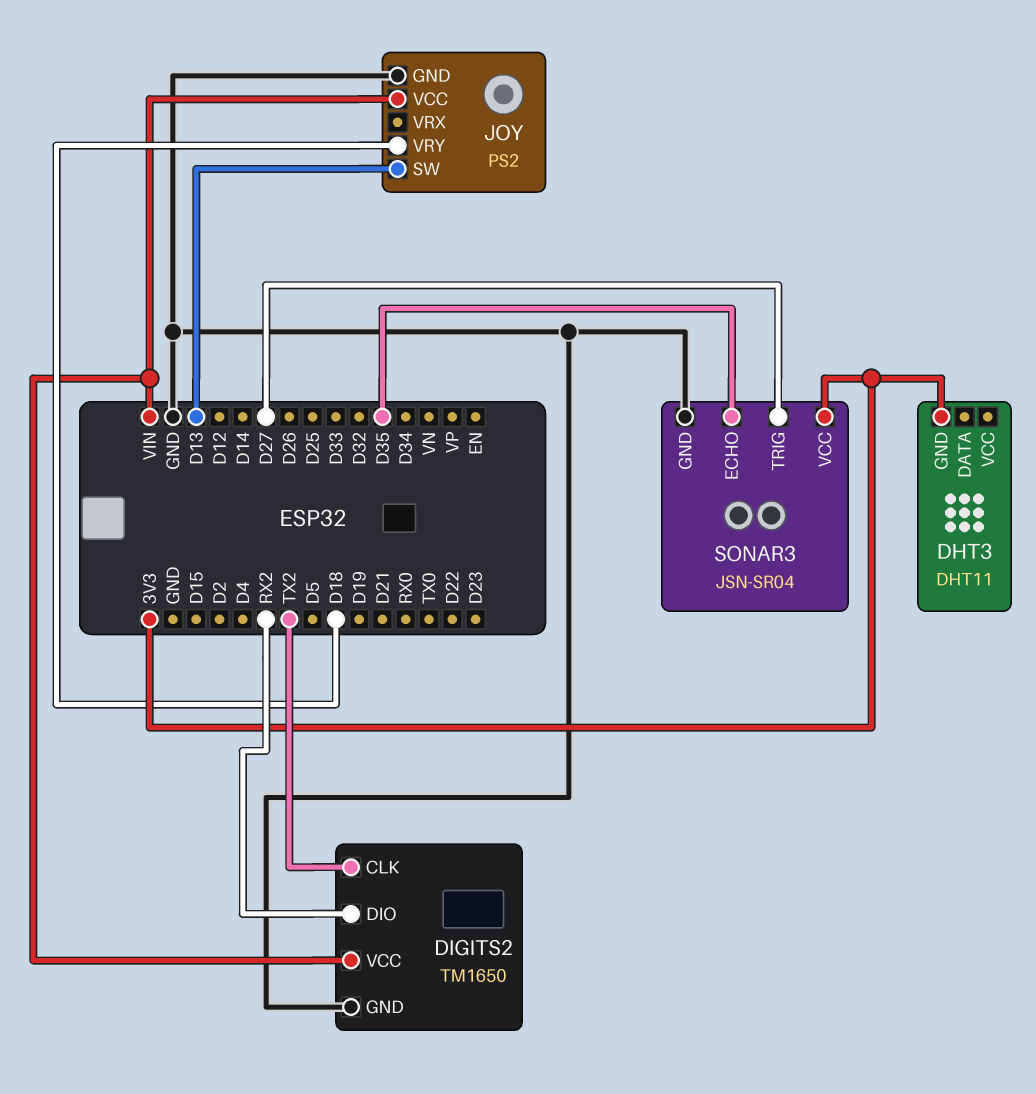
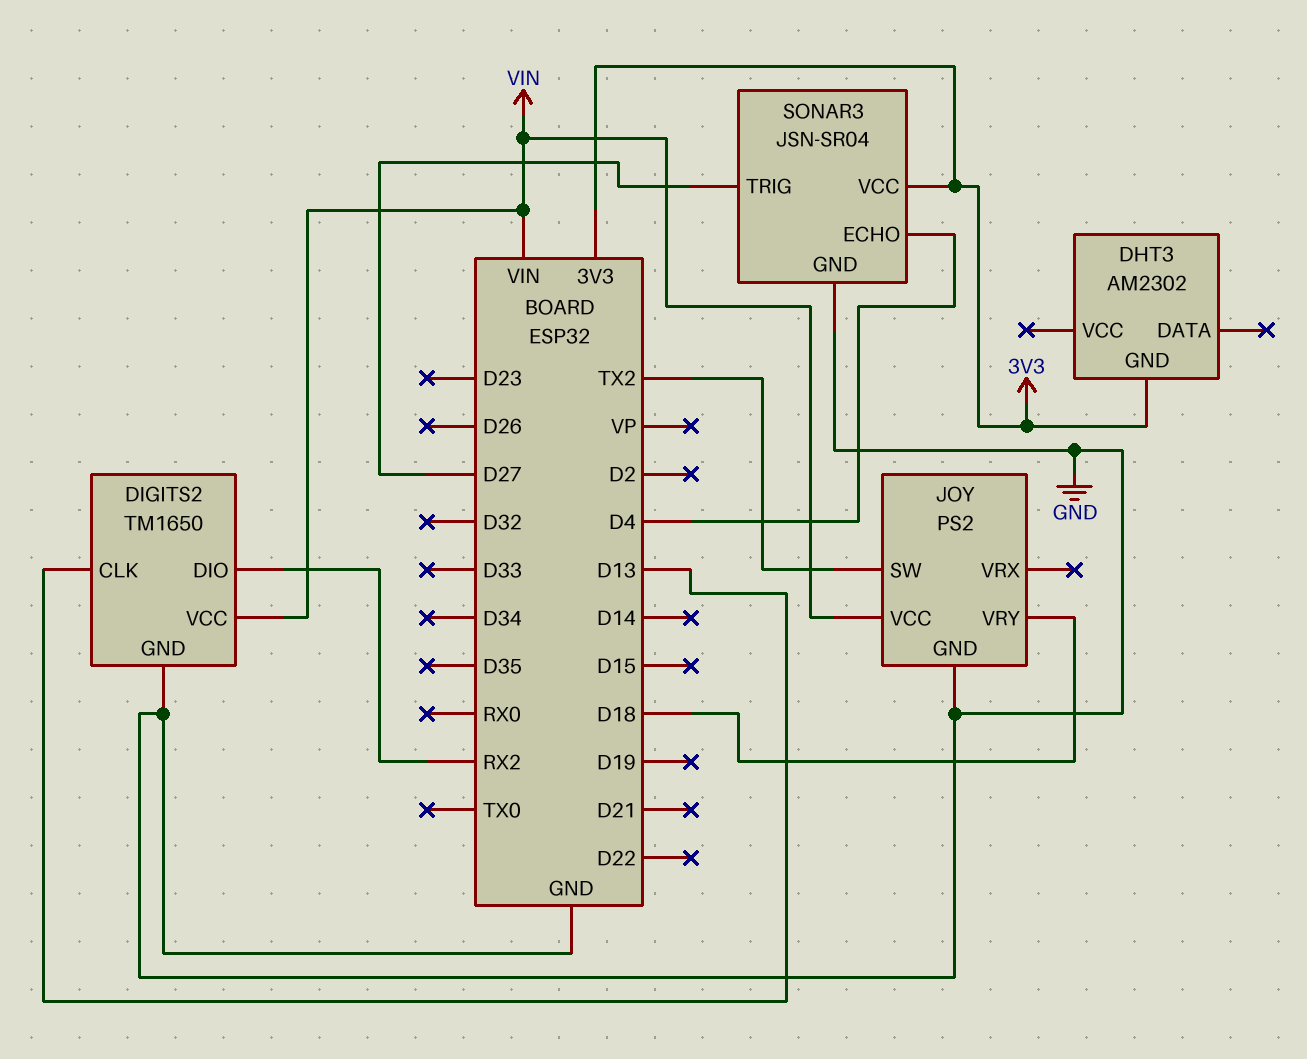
DHT3: DHT11 -> AM2302
DIGITS2 pin CLK: TX2 -> D13
JOY pin SW: D13 -> TX2
SONAR3 pin ECHO: D35 -> D4

